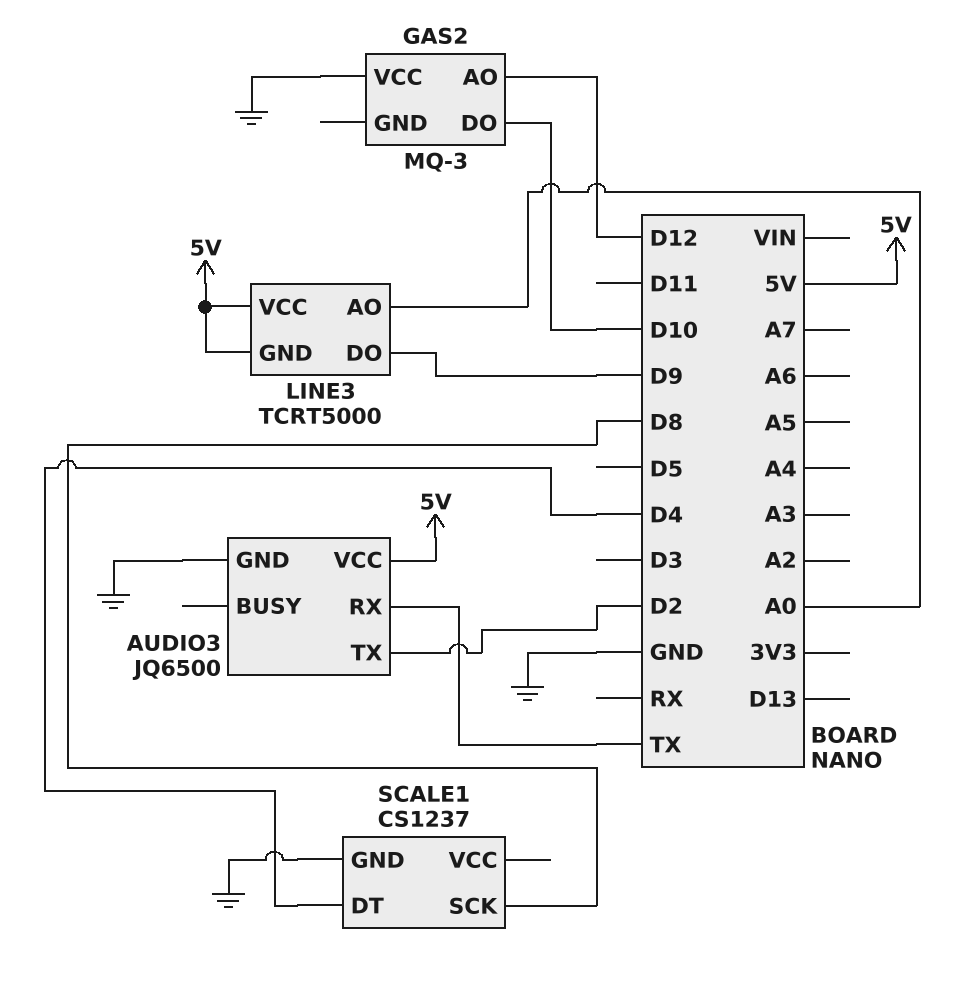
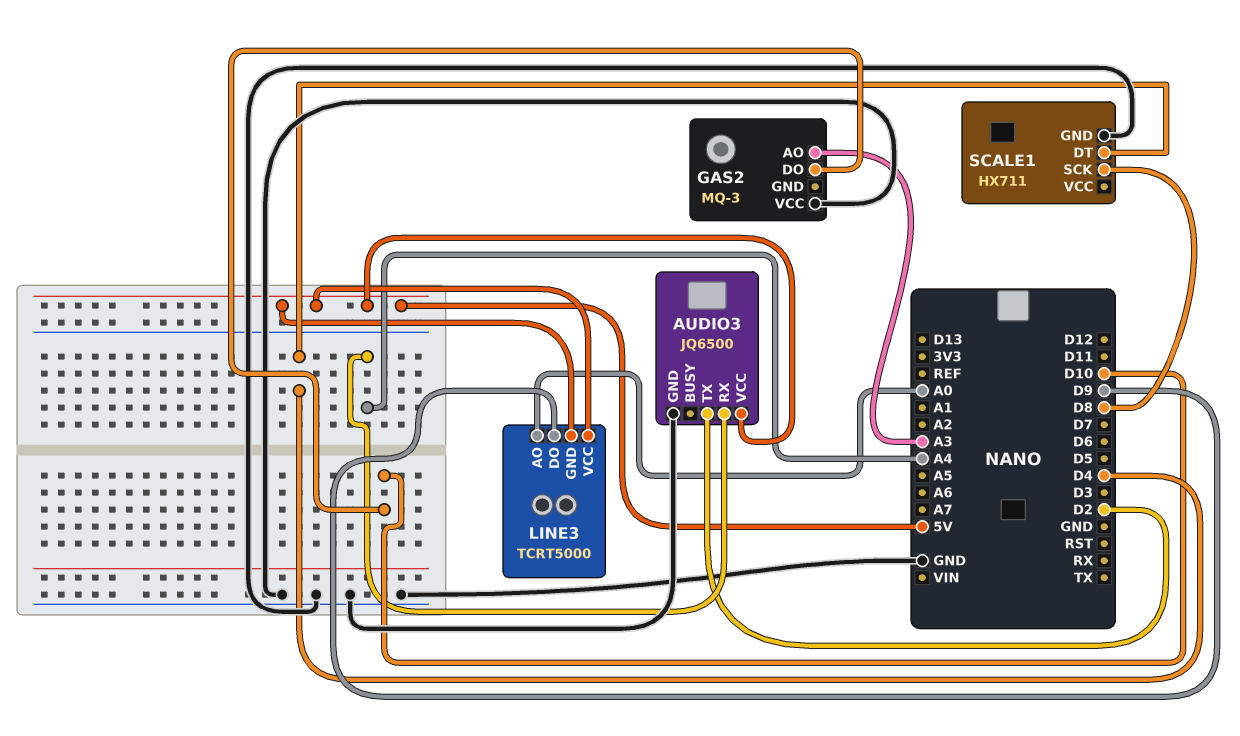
AUDIO3 pin RX: TX -> A4
GAS2 pin AO: D12 -> A3
SCALE1: CS1237 -> HX711

